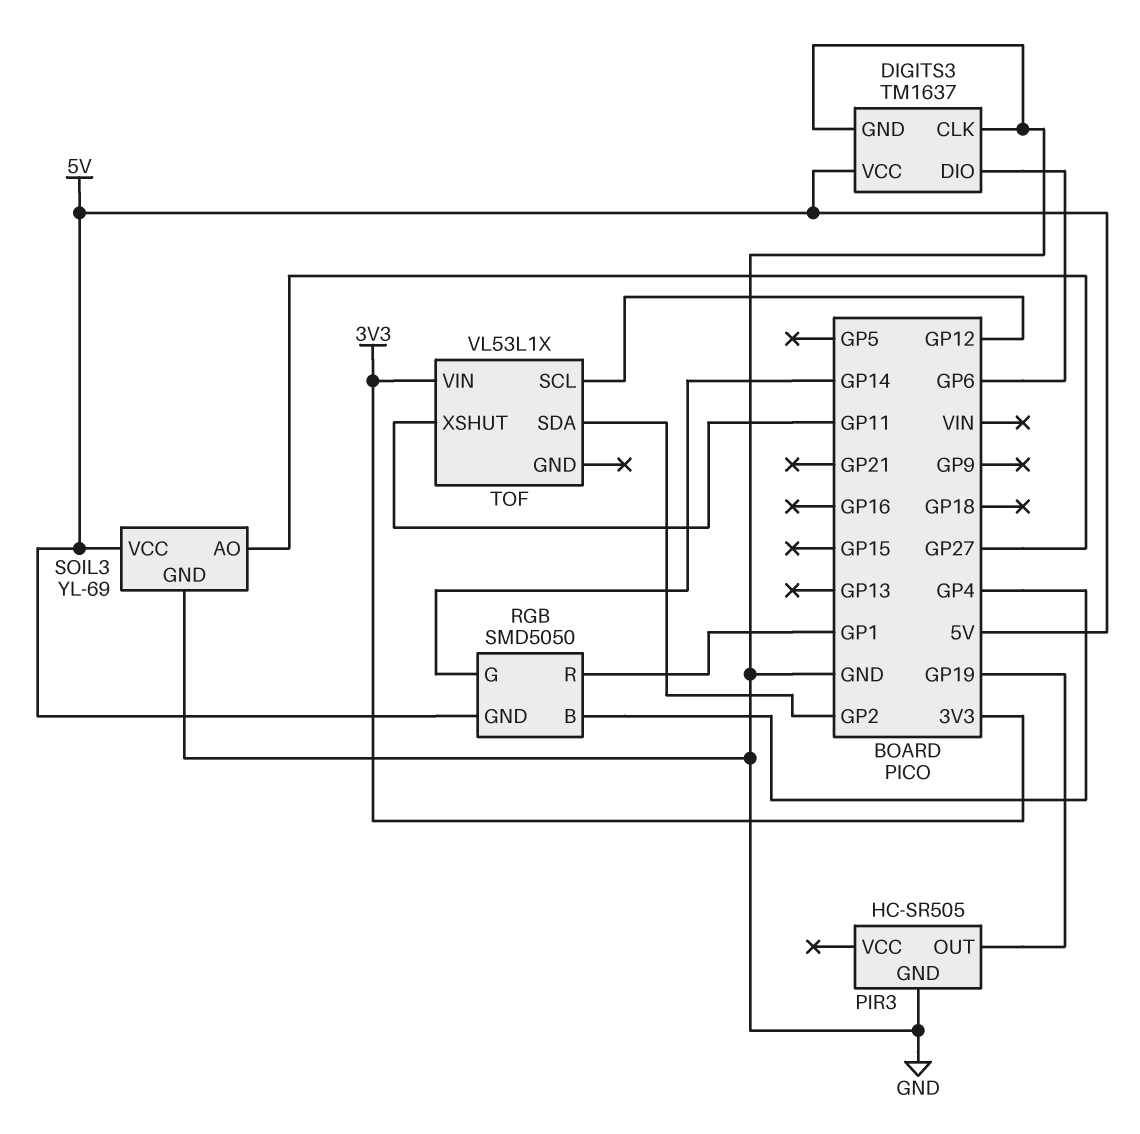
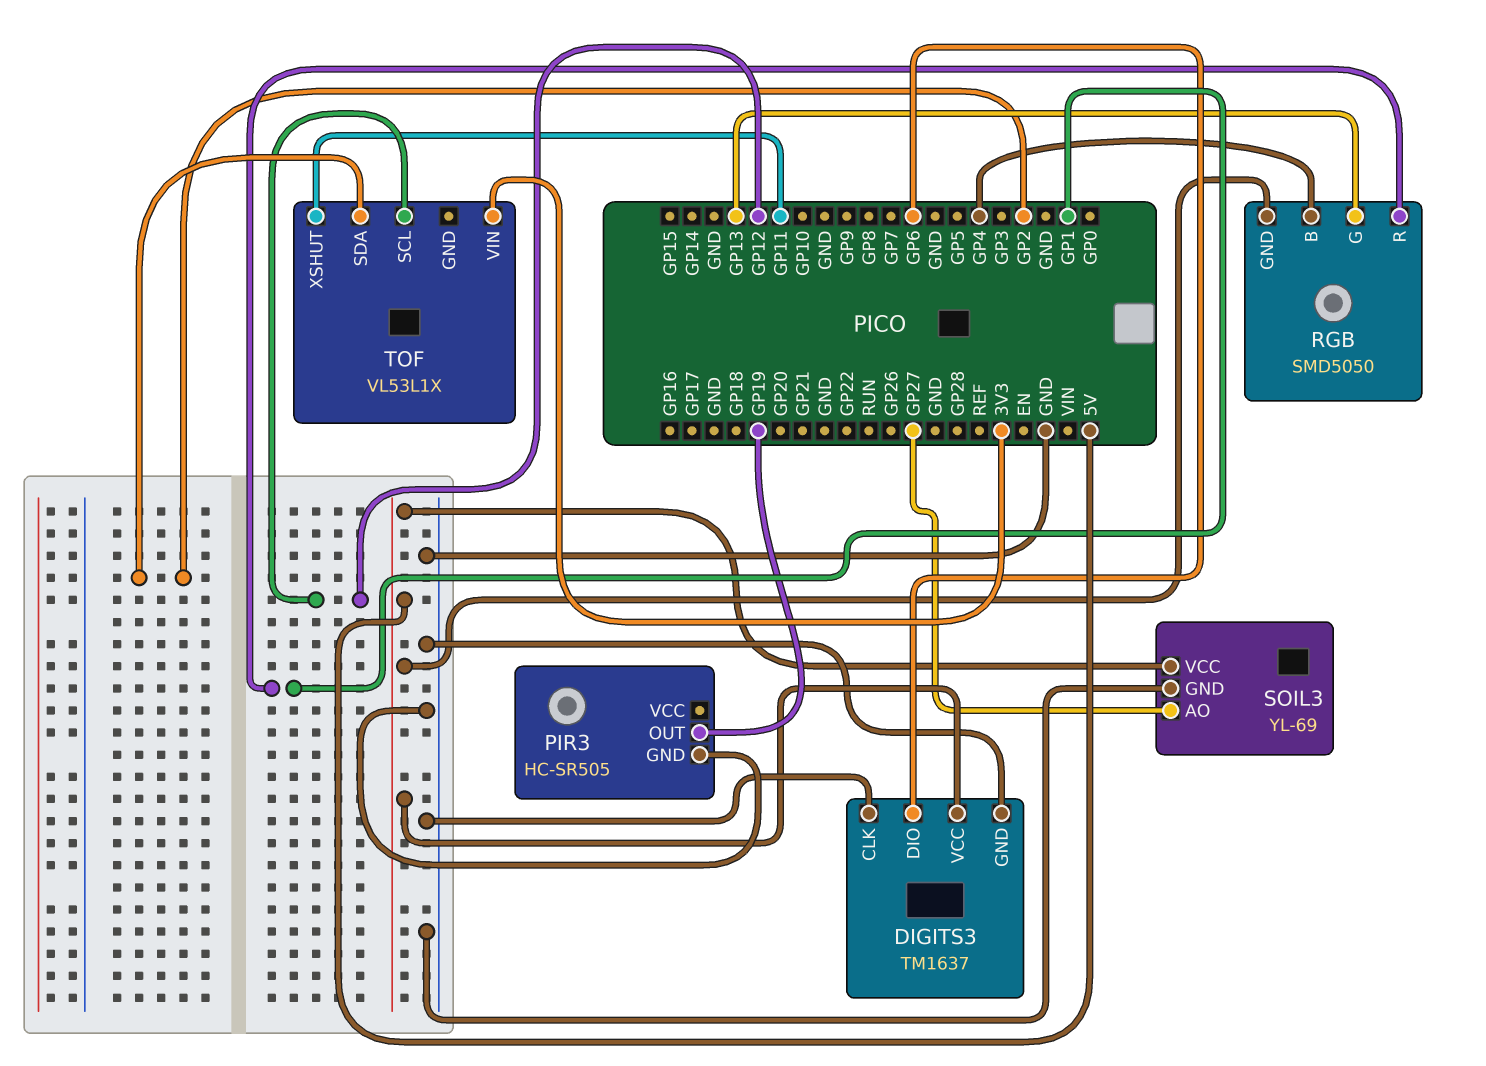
RGB pin G: GP14 -> GP13

